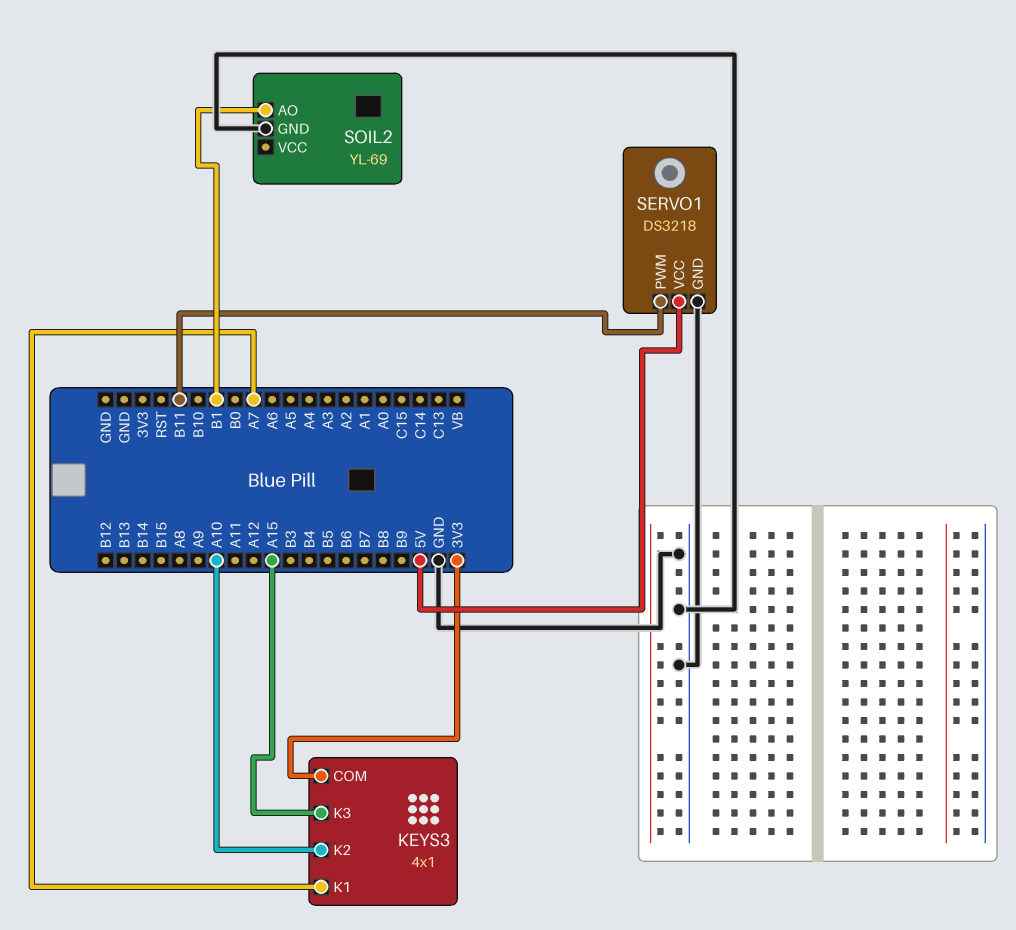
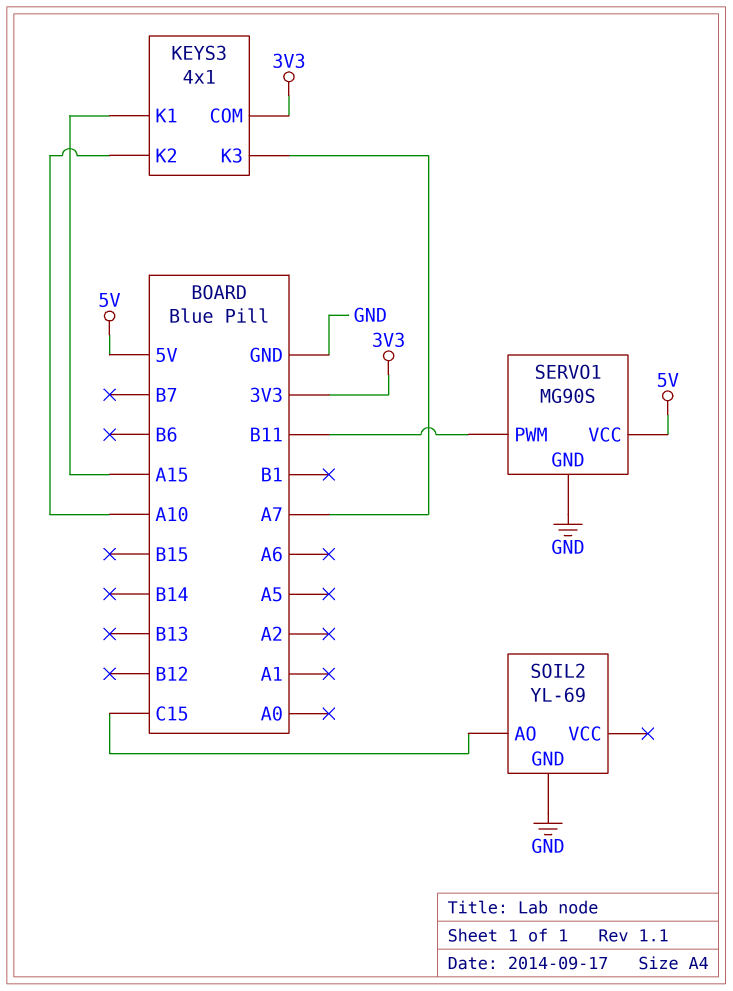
KEYS3 pin K1: A7 -> A15
KEYS3 pin K3: A15 -> A7
SERVO1: DS3218 -> MG90S
SOIL2 pin AO: B1 -> C15

